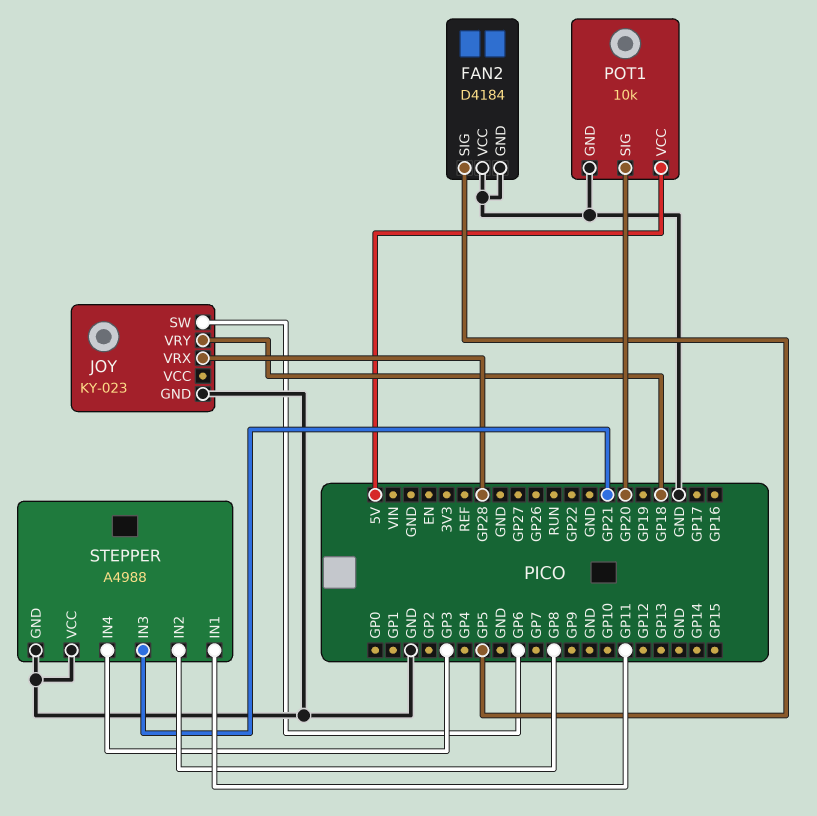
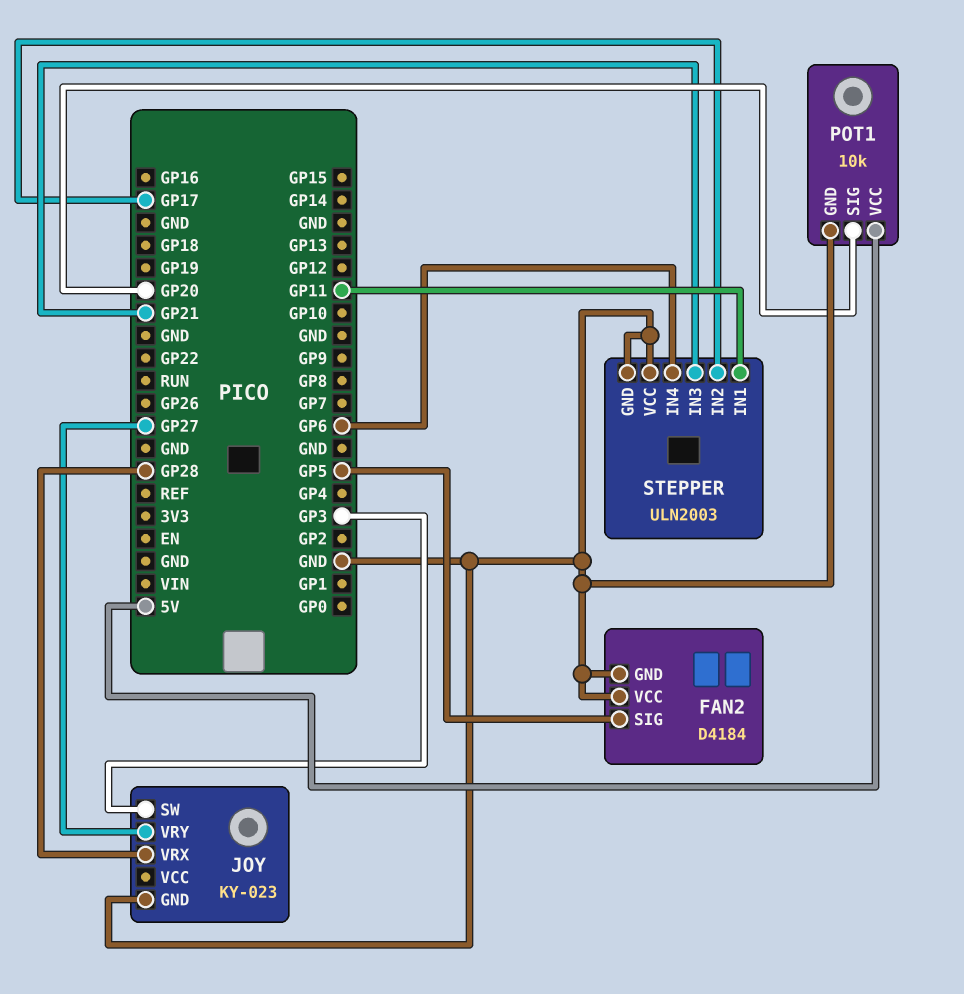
JOY pin SW: GP6 -> GP3
JOY pin VRY: GP18 -> GP27
STEPPER: A4988 -> ULN2003
STEPPER pin IN2: GP8 -> GP17
STEPPER pin IN4: GP3 -> GP6

